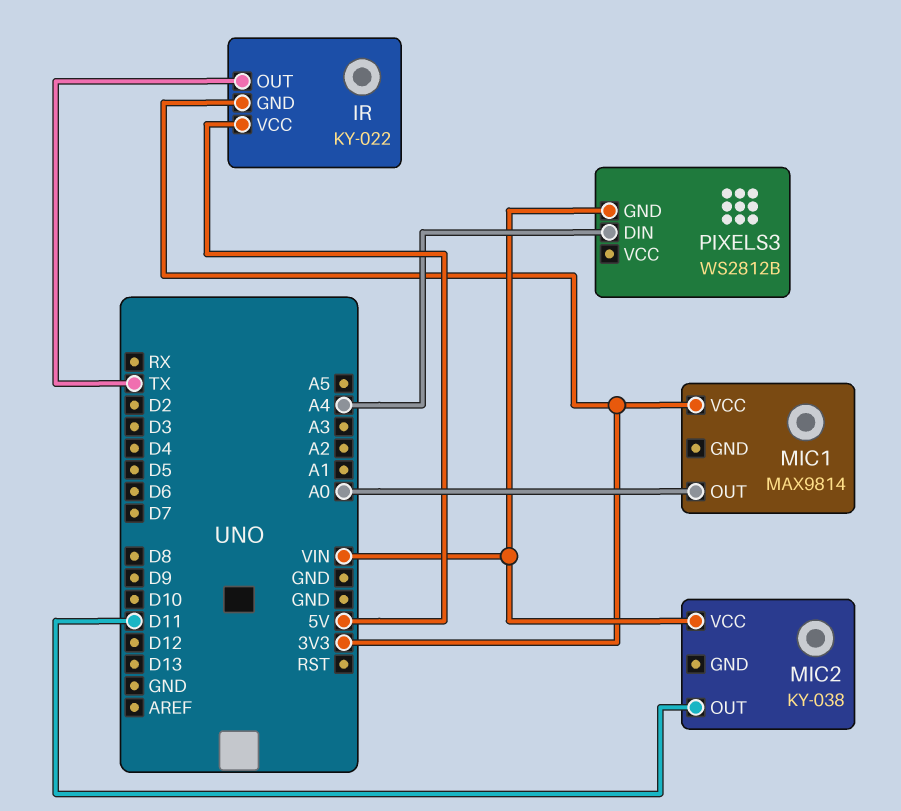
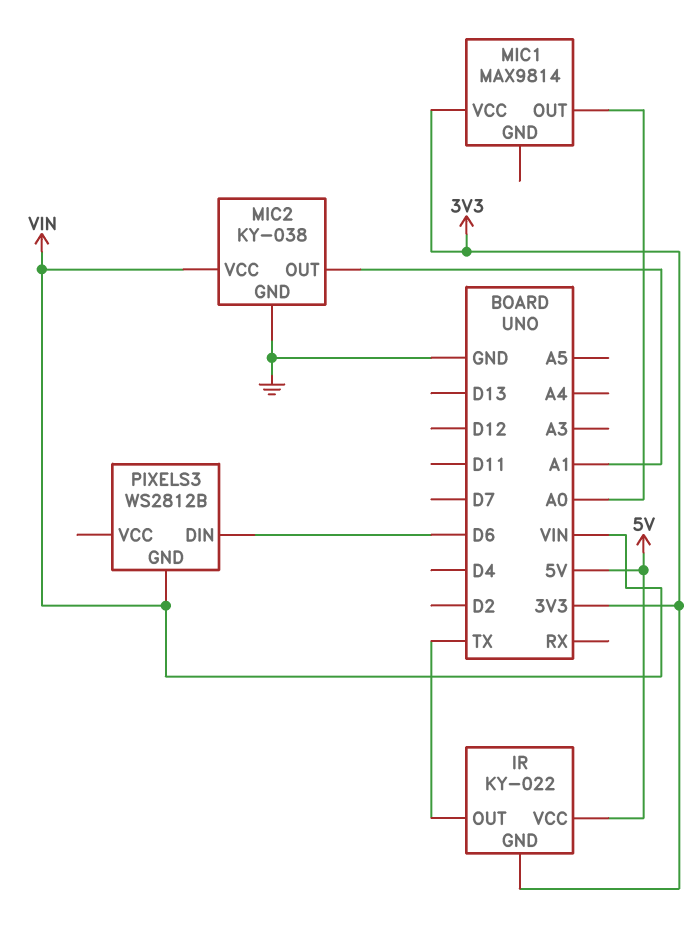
MIC2 pin GND: none -> GND
MIC2 pin OUT: D11 -> A1
PIXELS3 pin DIN: A4 -> D6

